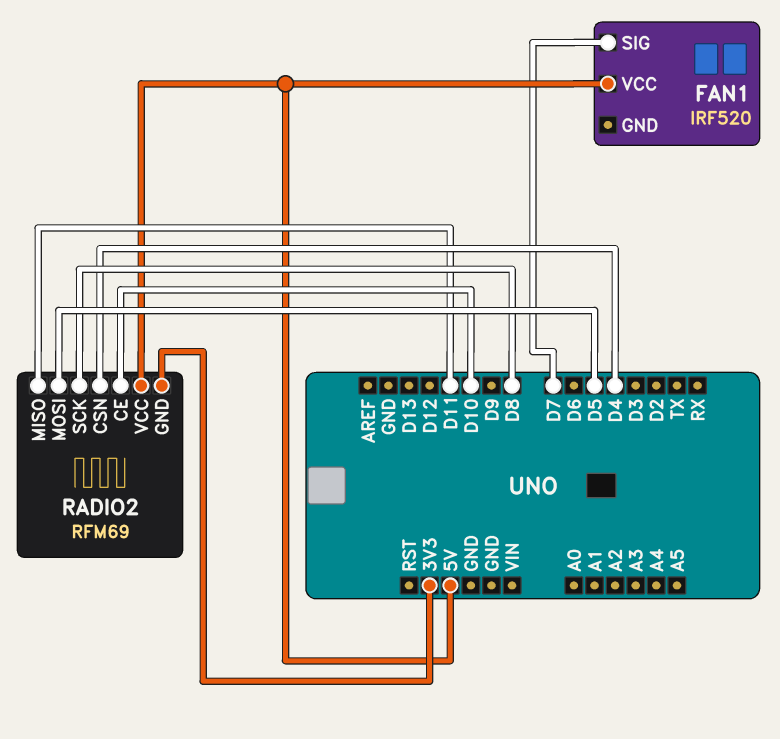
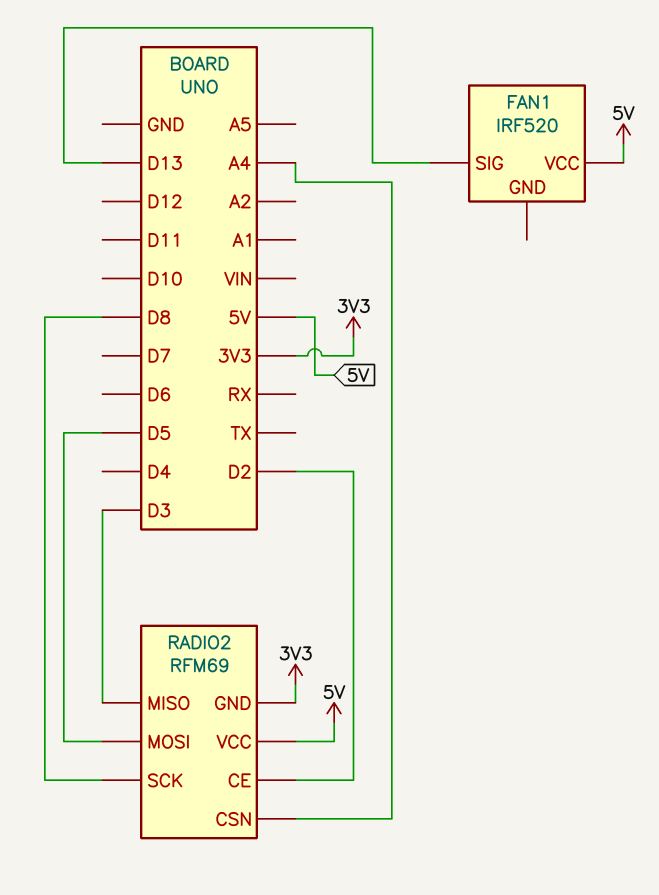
FAN1 pin SIG: D7 -> D13
RADIO2 pin CE: D10 -> D2
RADIO2 pin CSN: D4 -> A4
RADIO2 pin MISO: D11 -> D3

